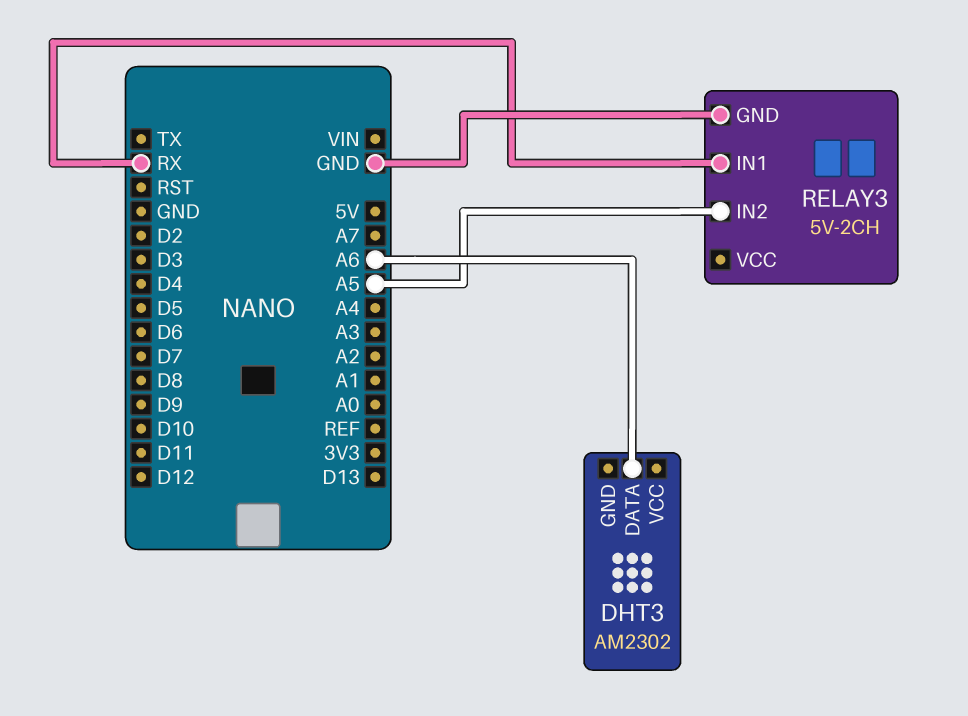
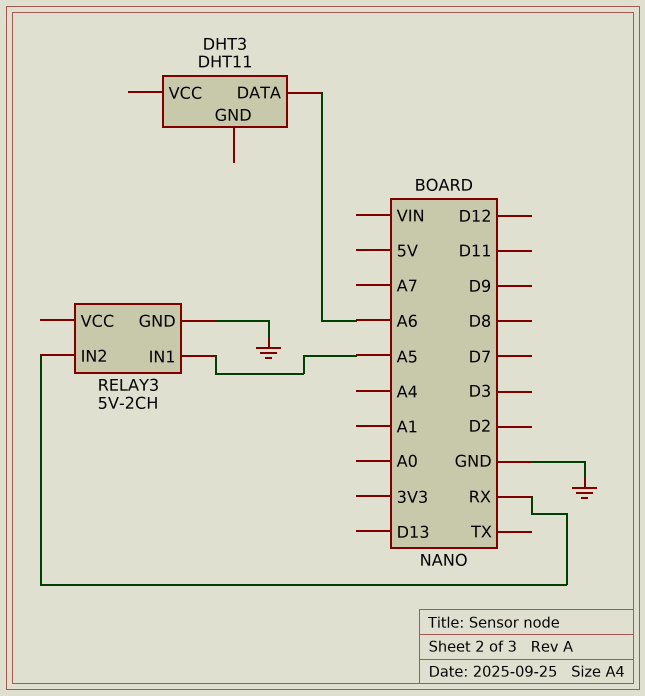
DHT3: AM2302 -> DHT11
RELAY3 pin IN1: RX -> A5
RELAY3 pin IN2: A5 -> RX

